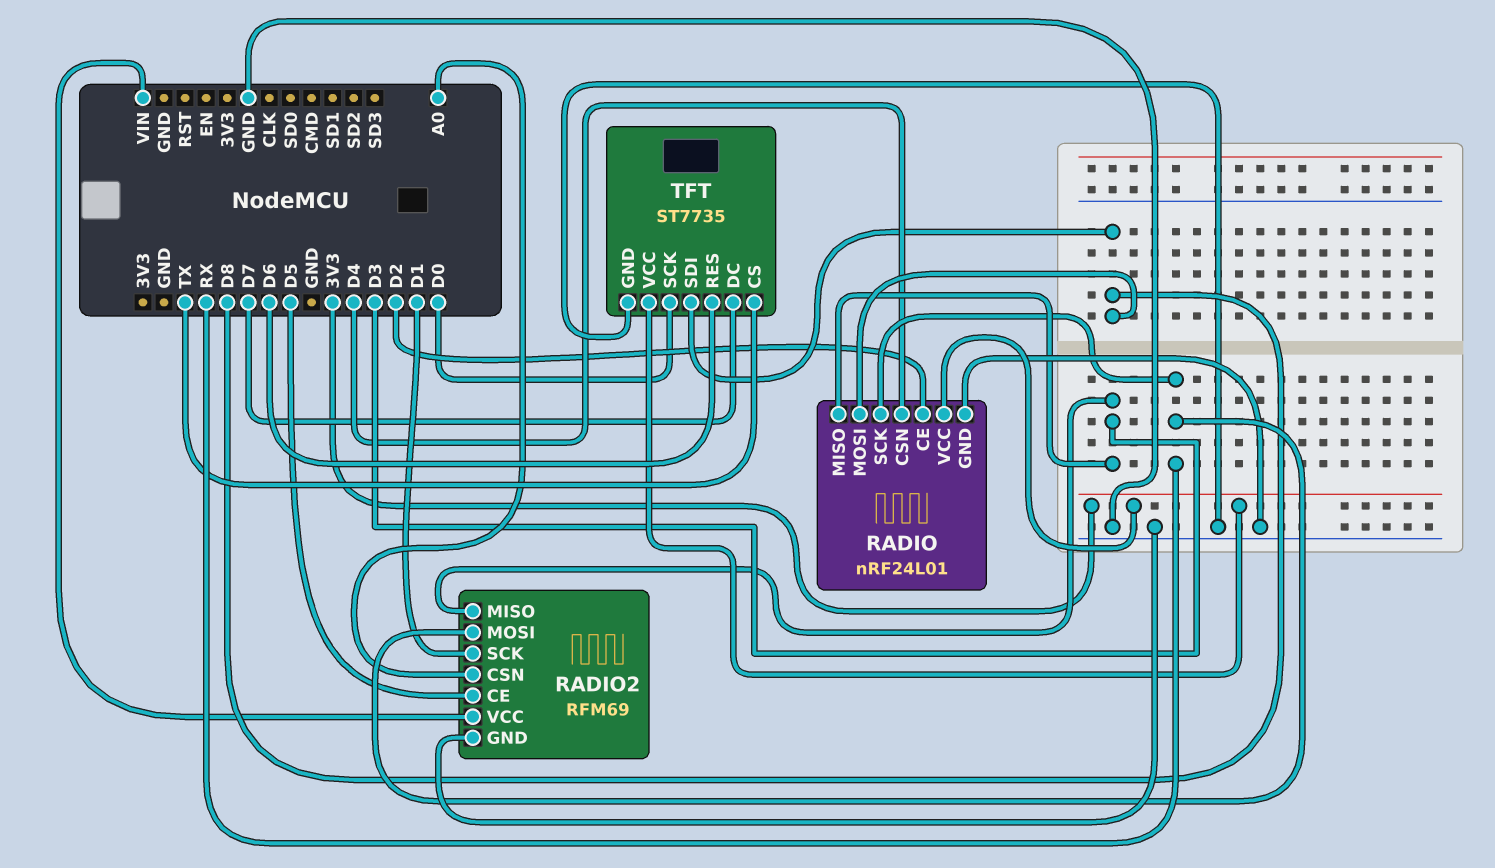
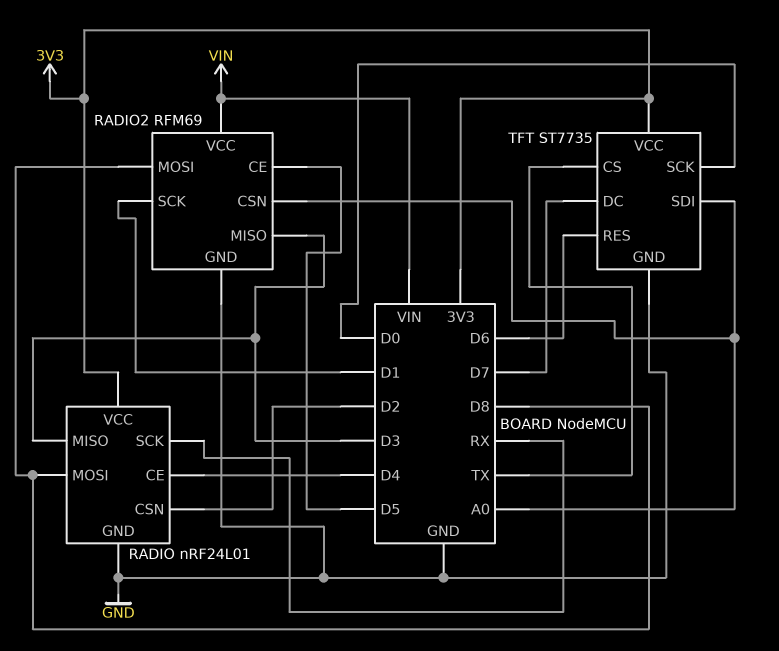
RADIO pin CE: D2 -> D4
RADIO pin CSN: D4 -> D2
RADIO2 pin MOSI: RX -> D8
TFT pin SDI: D8 -> A0

